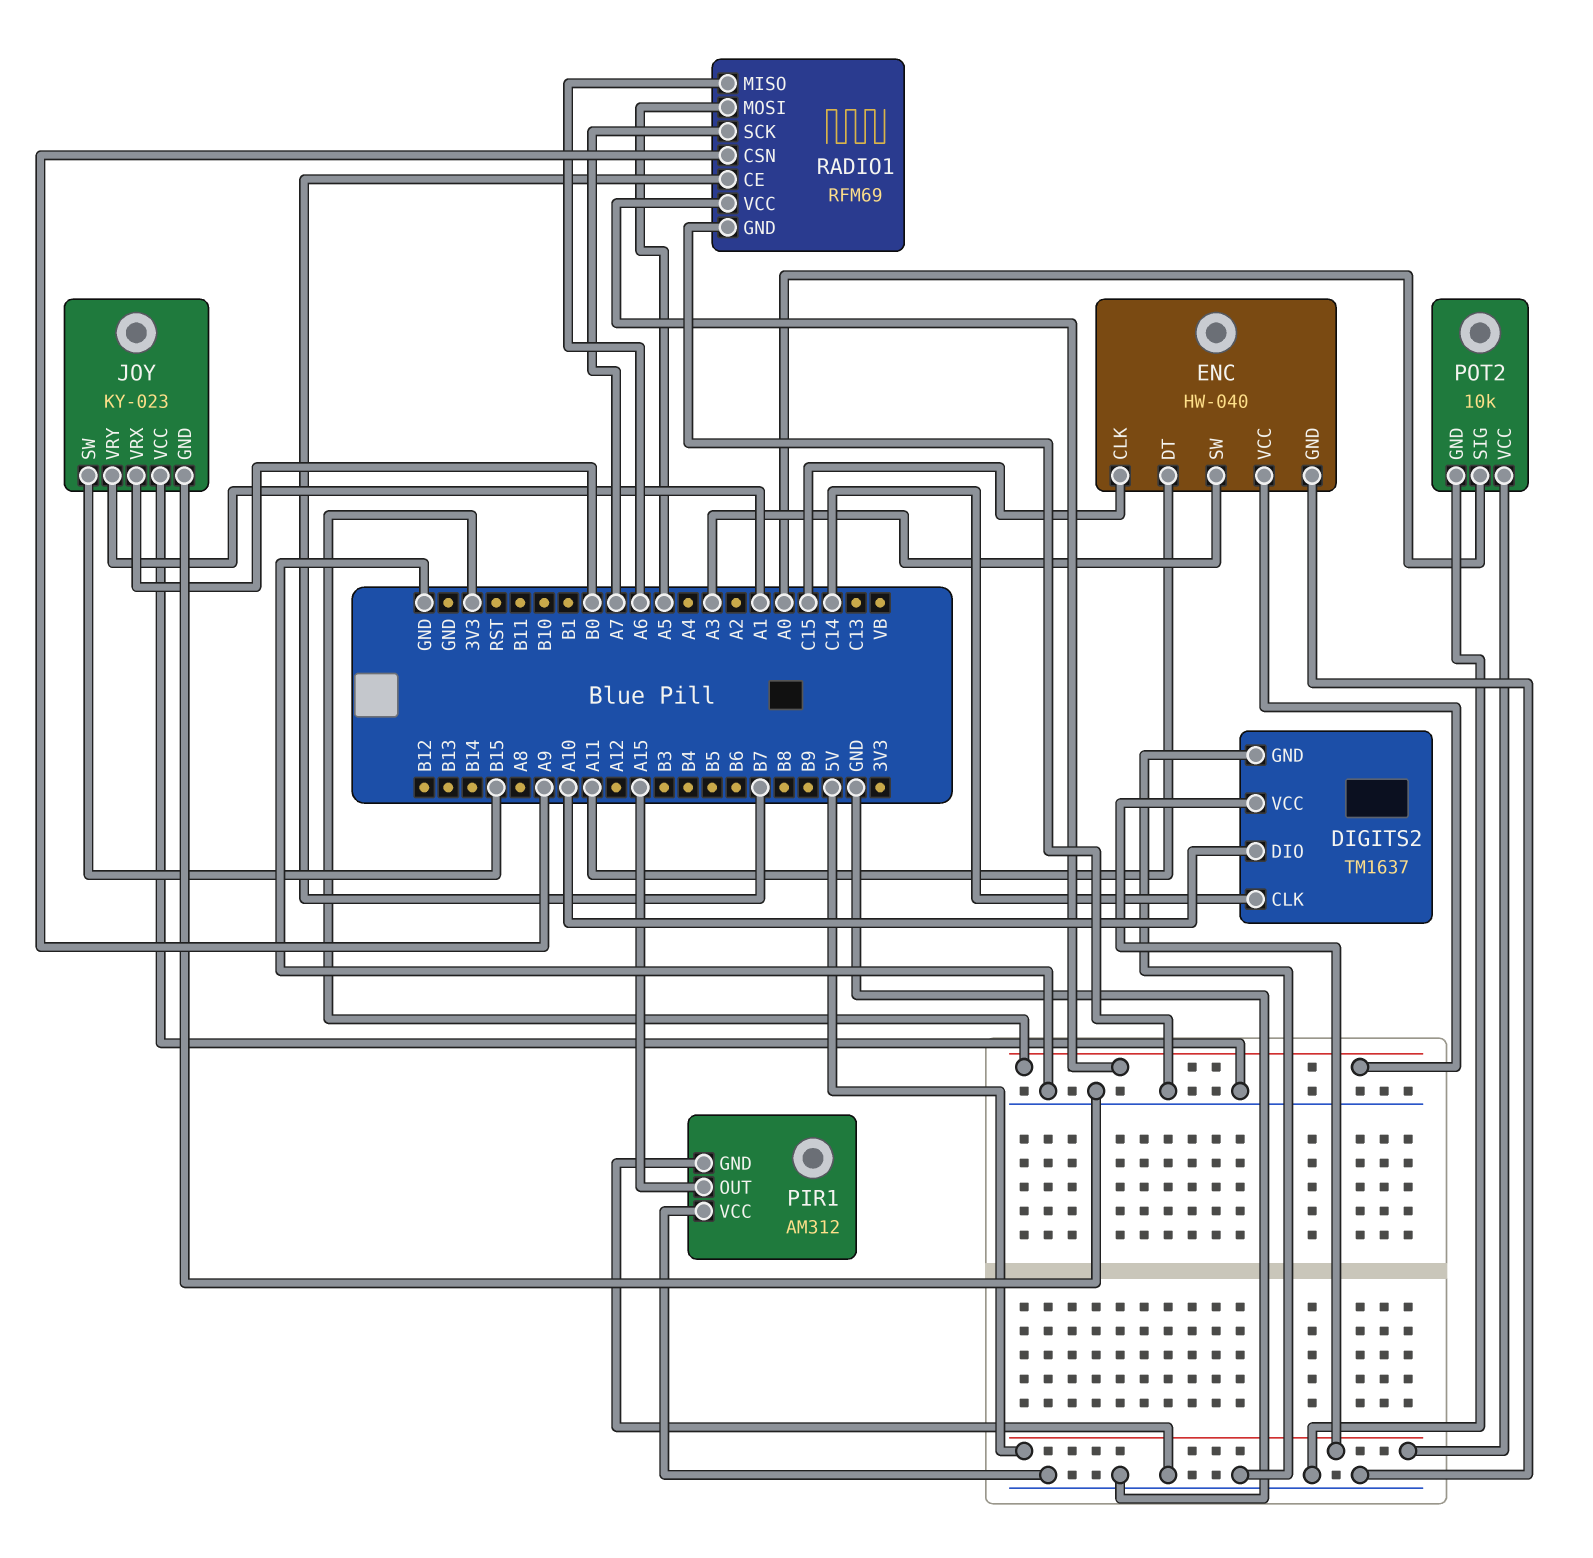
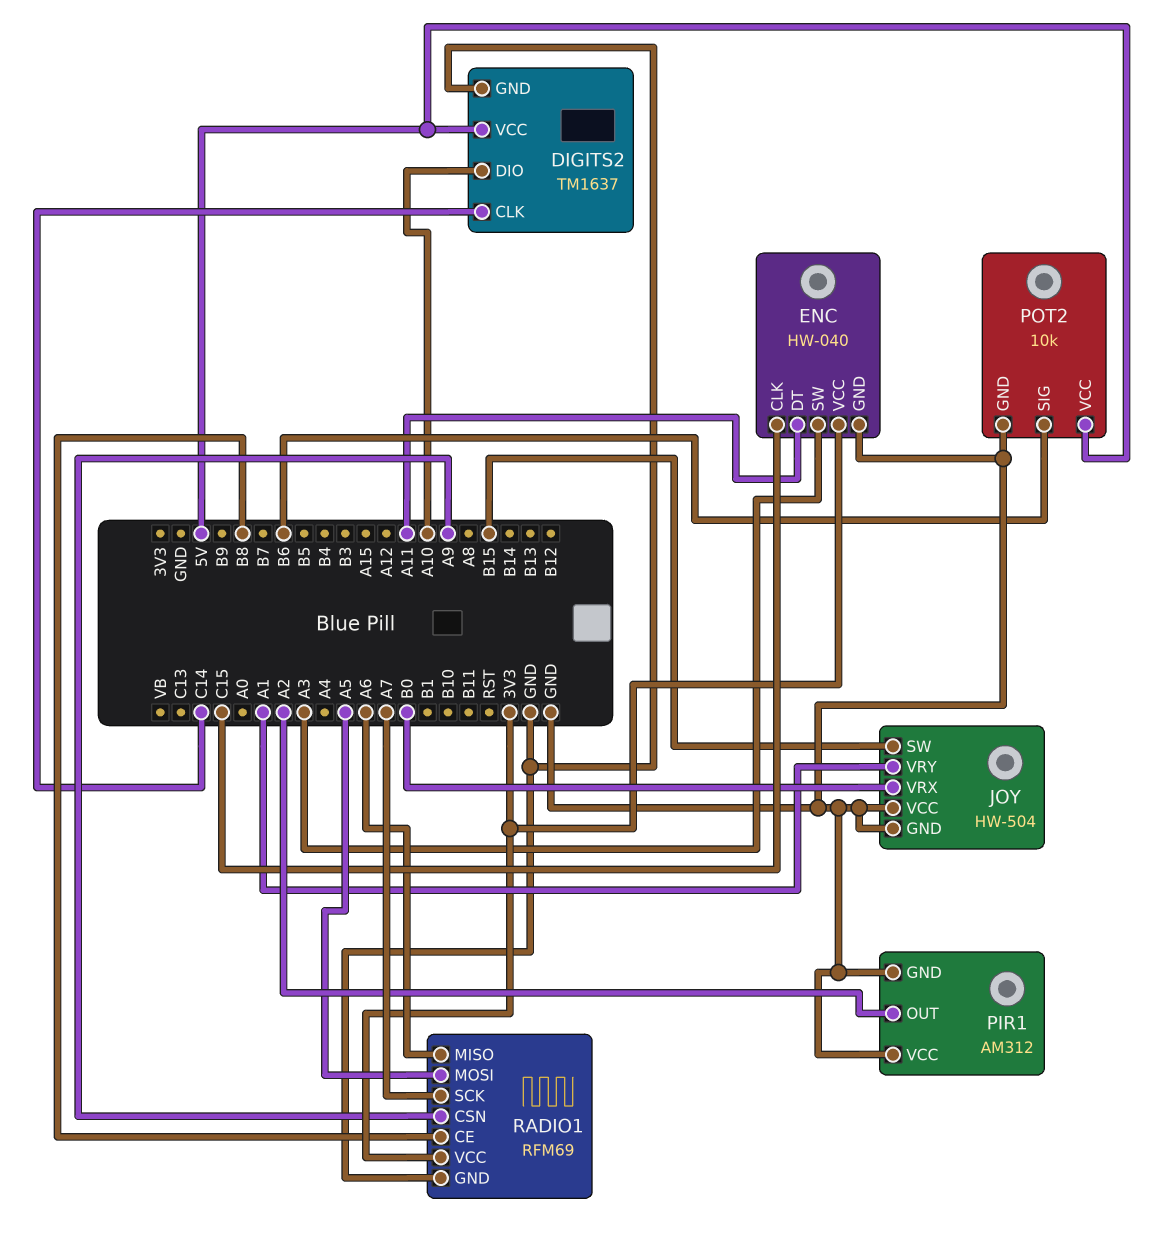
JOY: KY-023 -> HW-504
PIR1 pin OUT: A15 -> A2
POT2 pin SIG: A0 -> B6
RADIO1 pin CE: B7 -> B8

